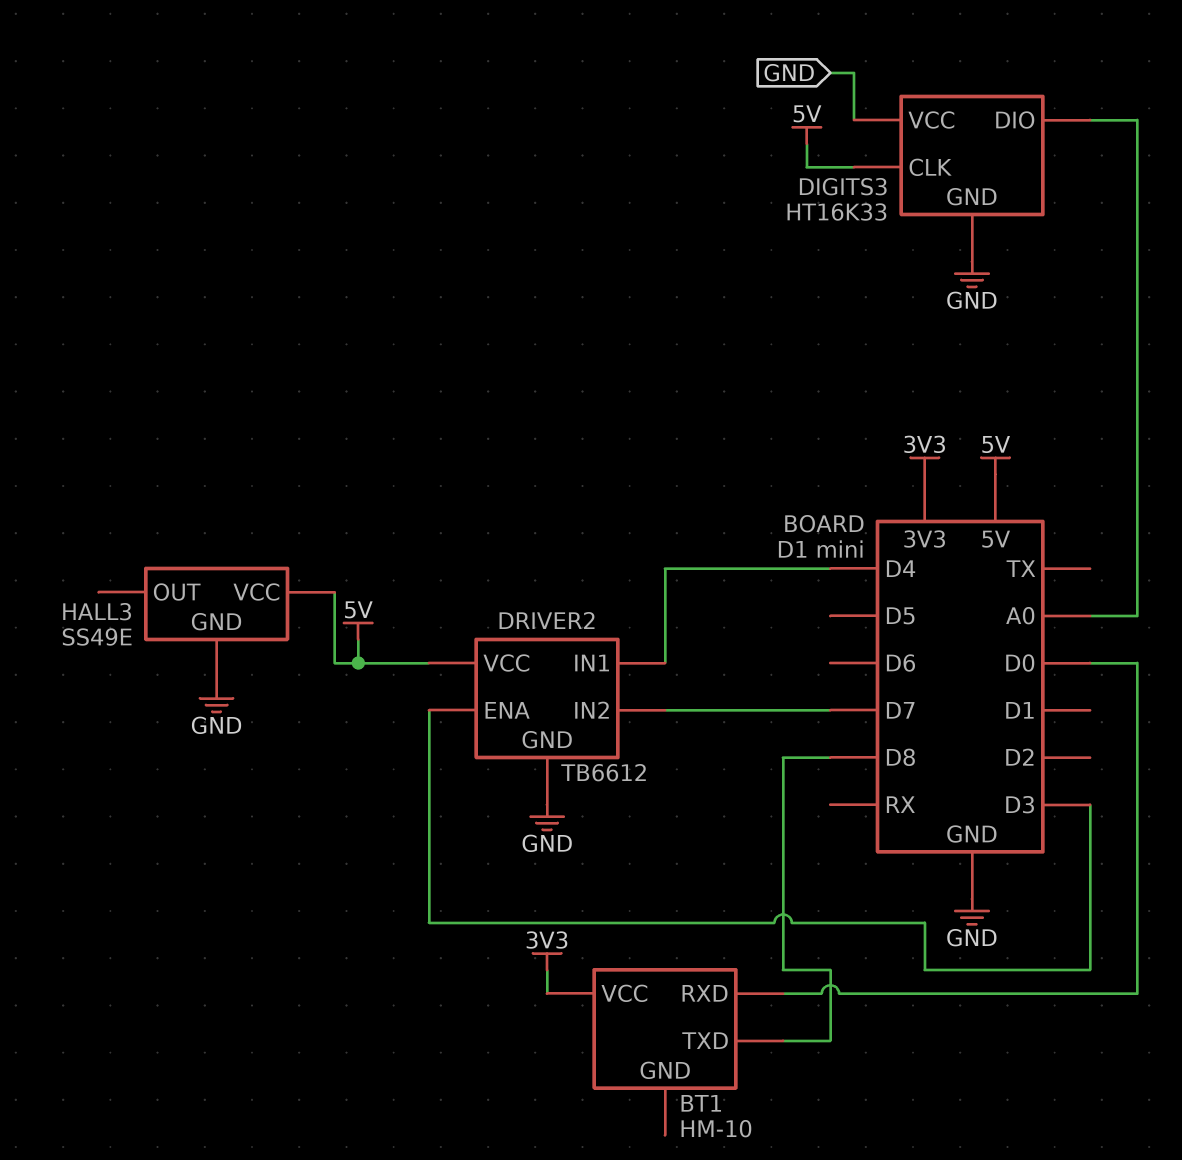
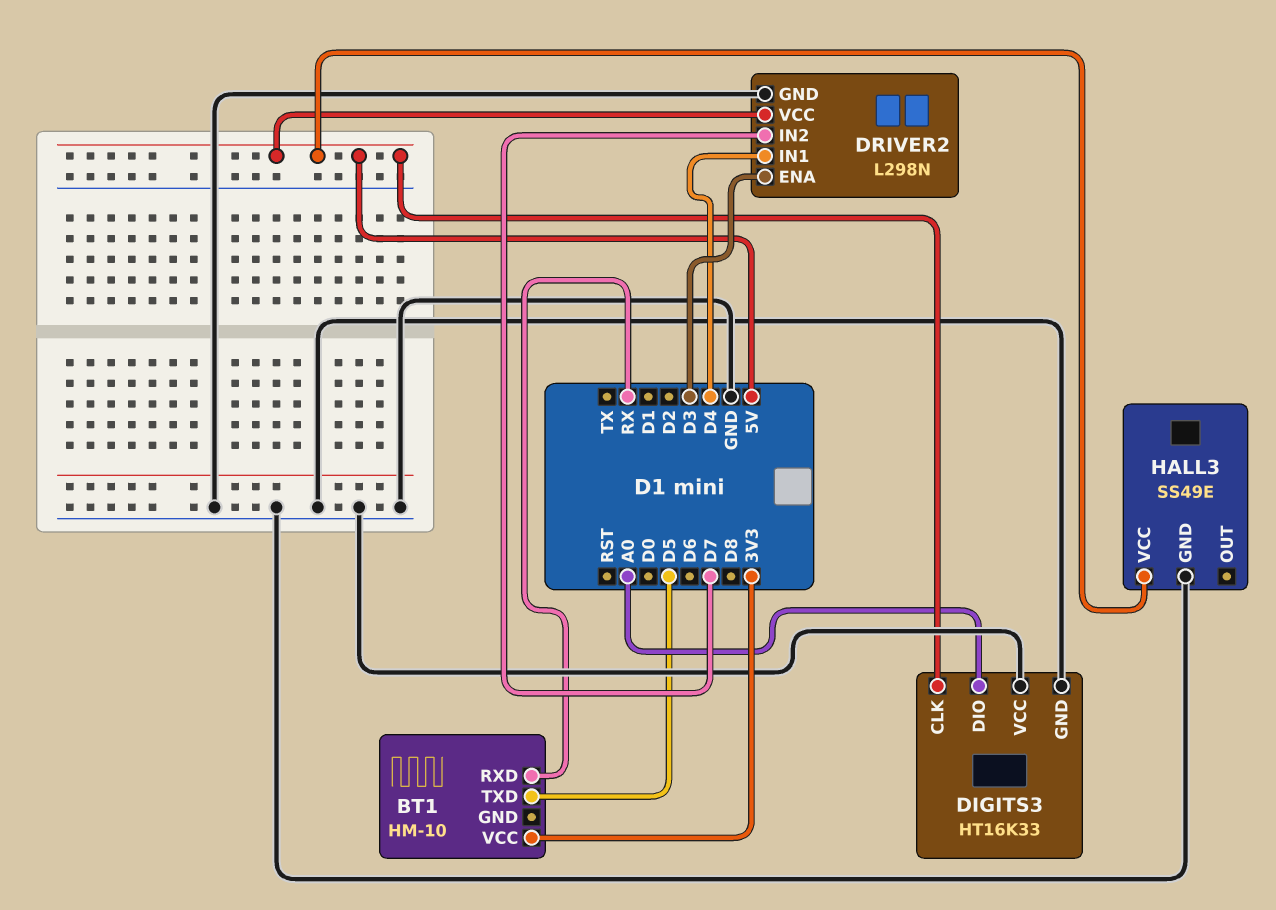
BT1 pin RXD: D0 -> RX
BT1 pin TXD: D8 -> D5
DRIVER2: TB6612 -> L298N

